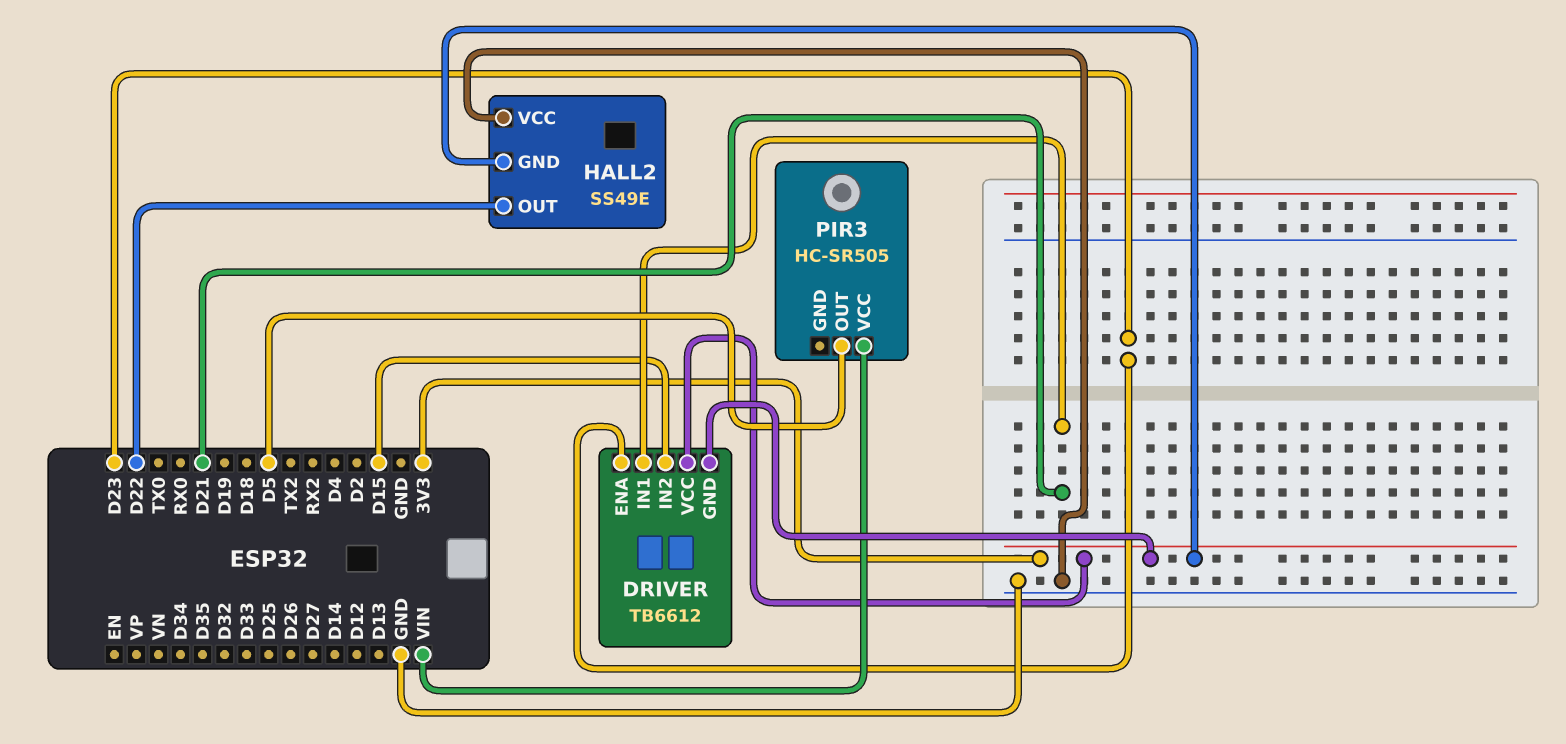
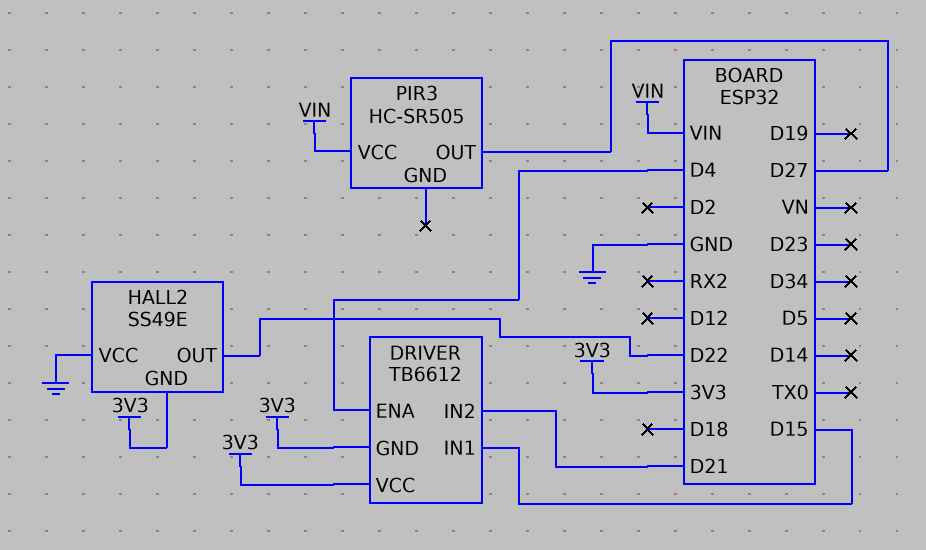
DRIVER pin ENA: D23 -> D4
DRIVER pin IN1: D21 -> D15
DRIVER pin IN2: D15 -> D21
PIR3 pin OUT: D5 -> D27

